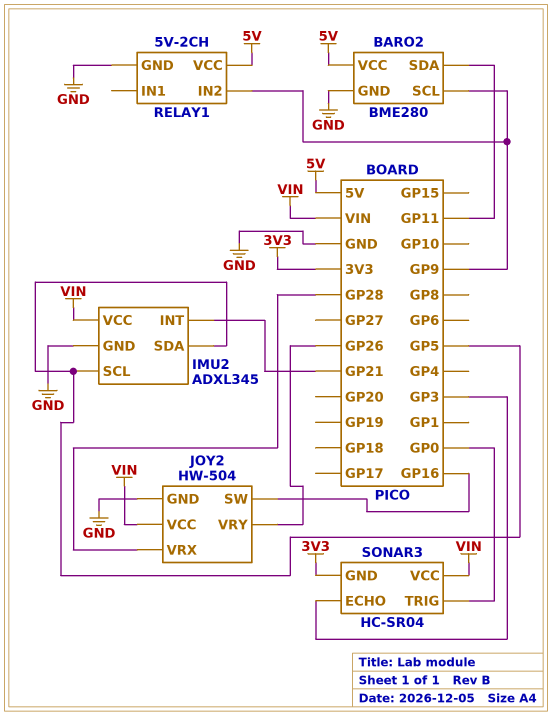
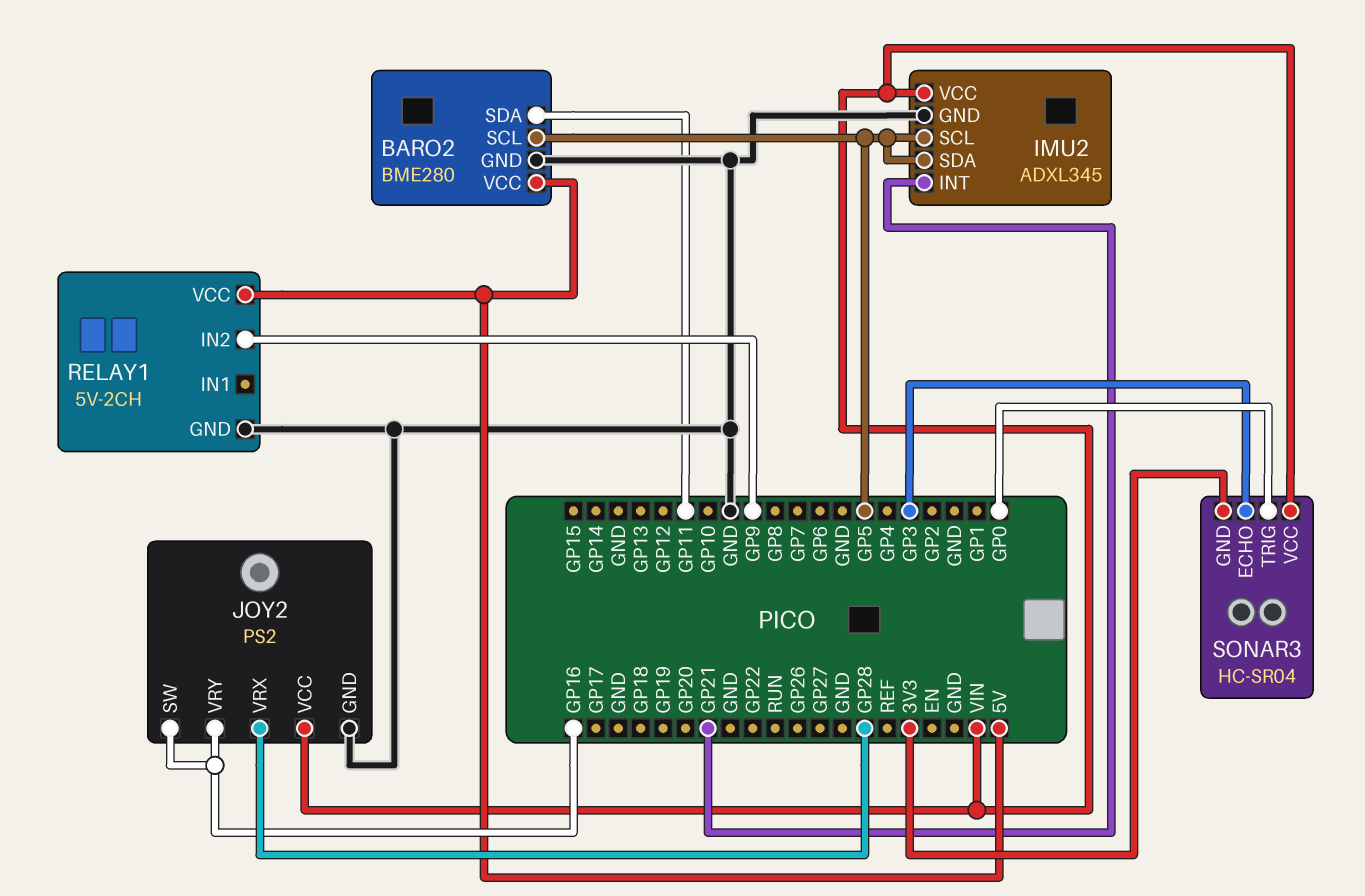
BARO2 pin SCL: GP9 -> GP5
JOY2: HW-504 -> PS2
JOY2 pin VRY: GP26 -> GP16

